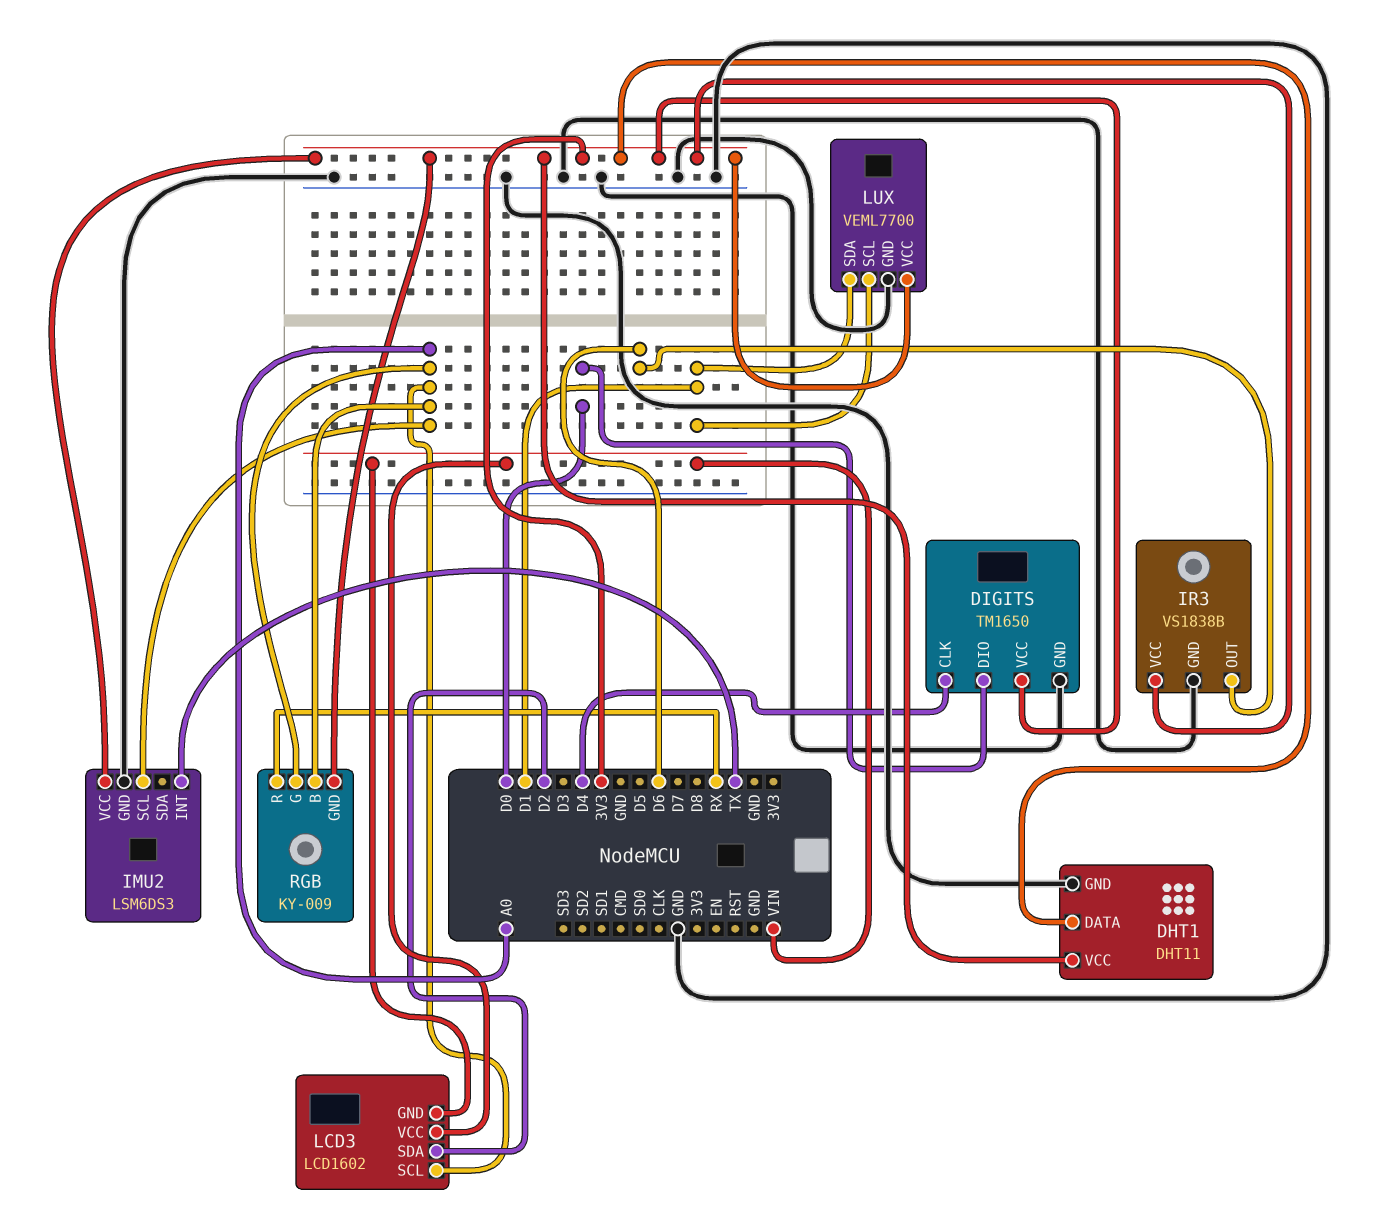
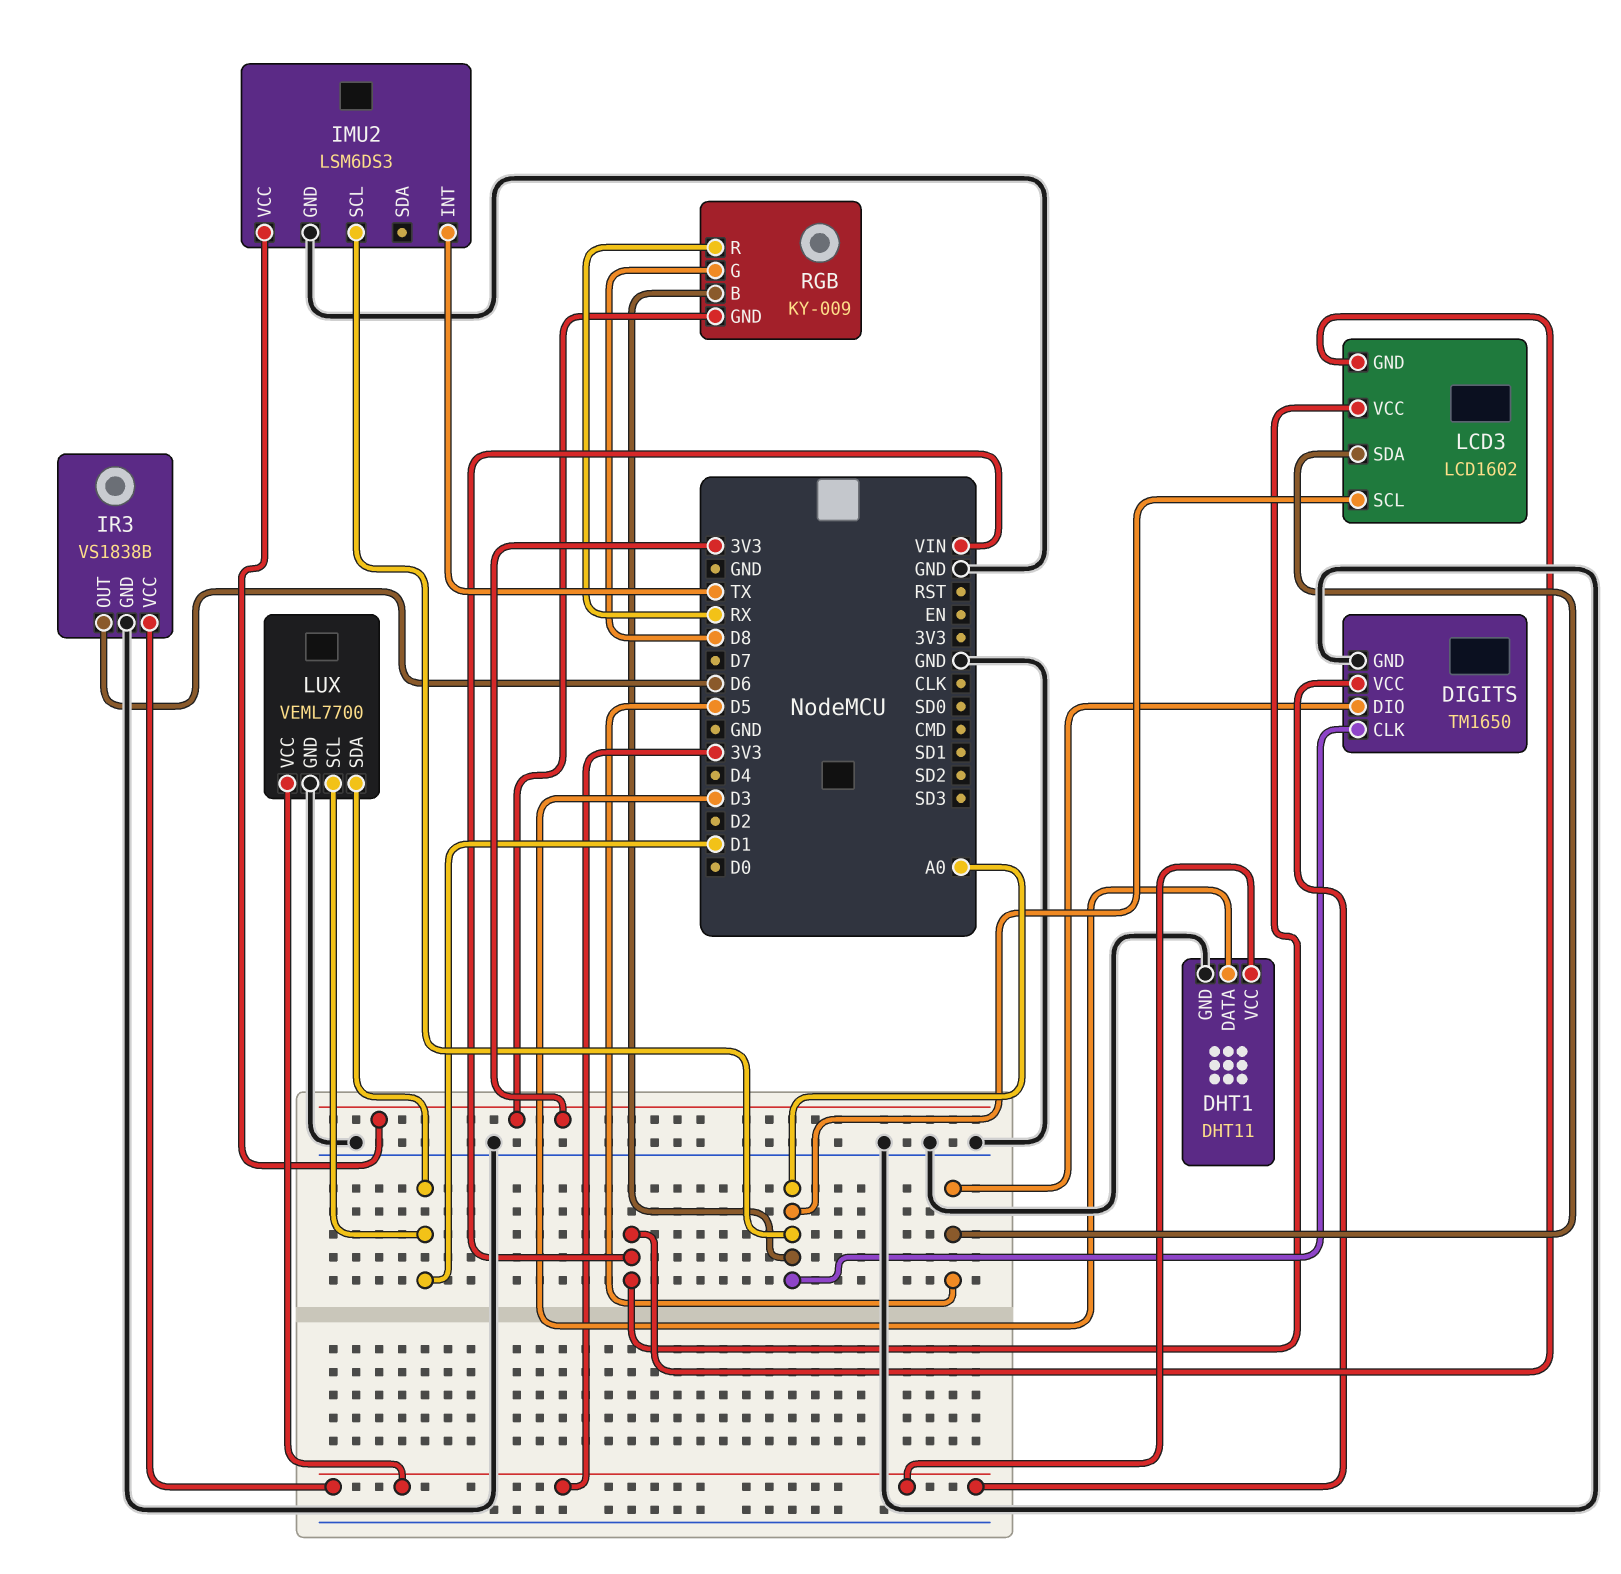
DHT1 pin DATA: 3V3 -> D3
DIGITS pin CLK: D4 -> A0
DIGITS pin DIO: D0 -> D5
LCD3 pin SDA: D2 -> D5
RGB pin G: A0 -> D8

